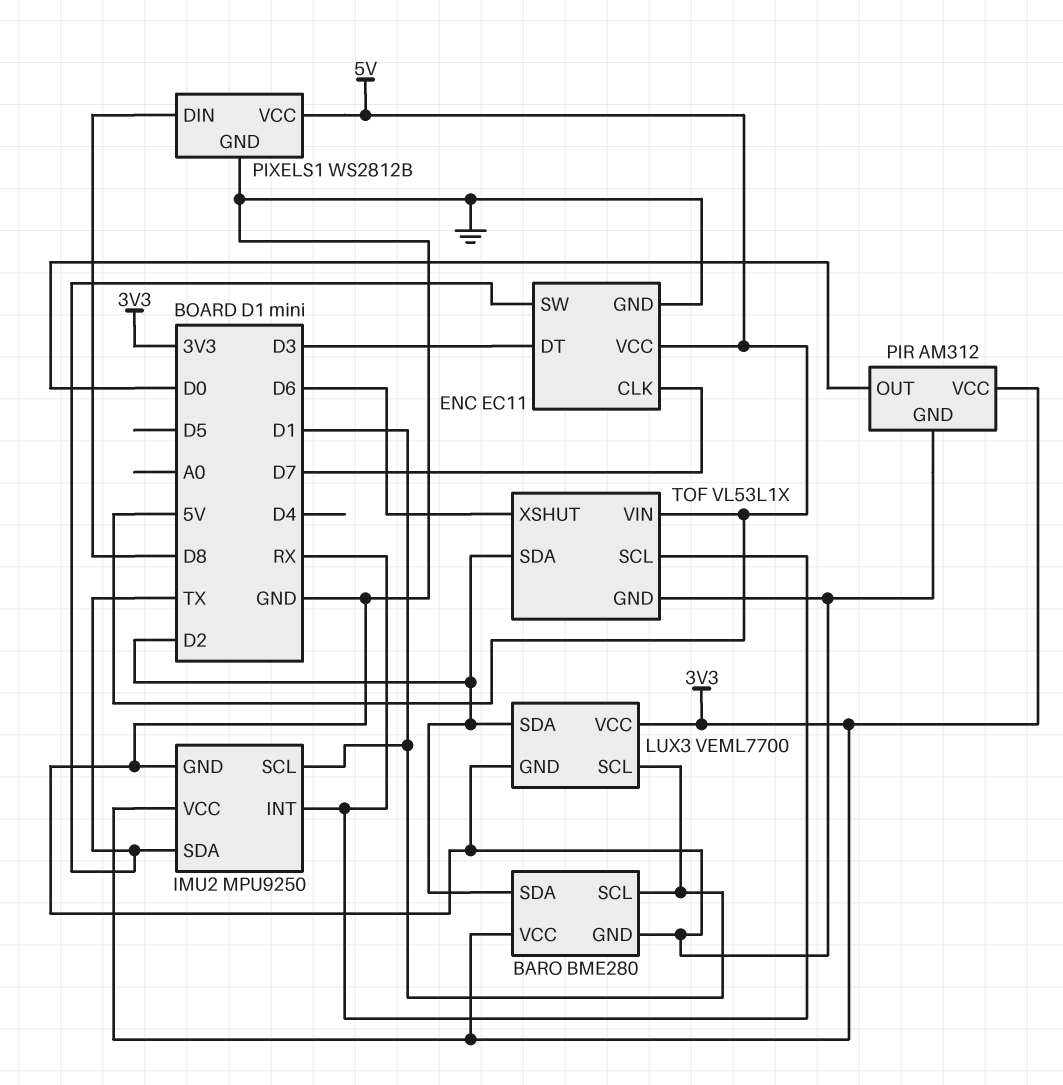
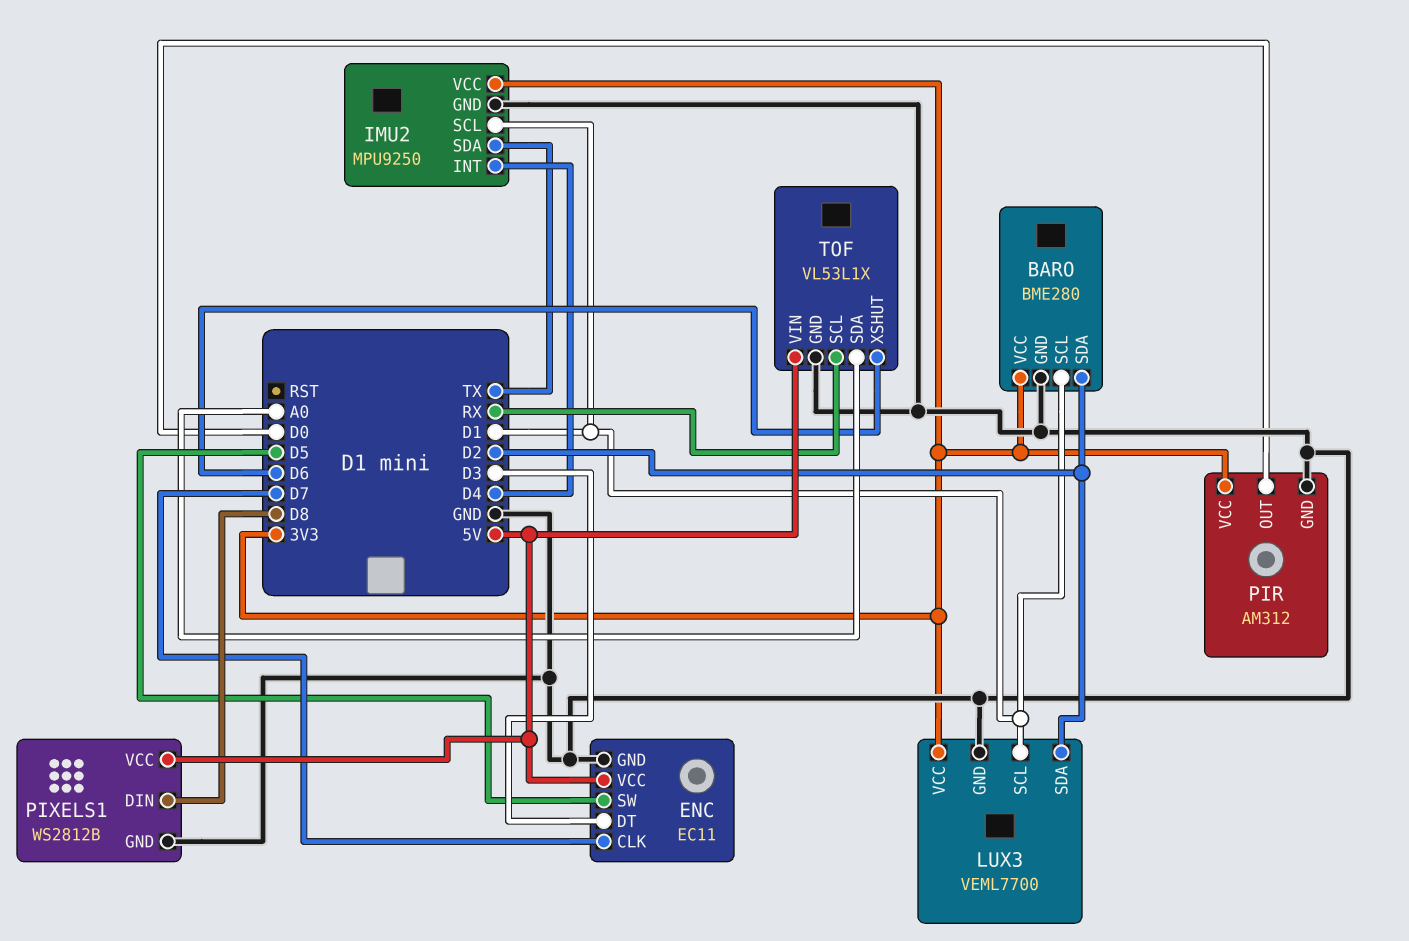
ENC pin SW: TX -> D5
IMU2 pin INT: RX -> D4
TOF pin SDA: D2 -> A0

